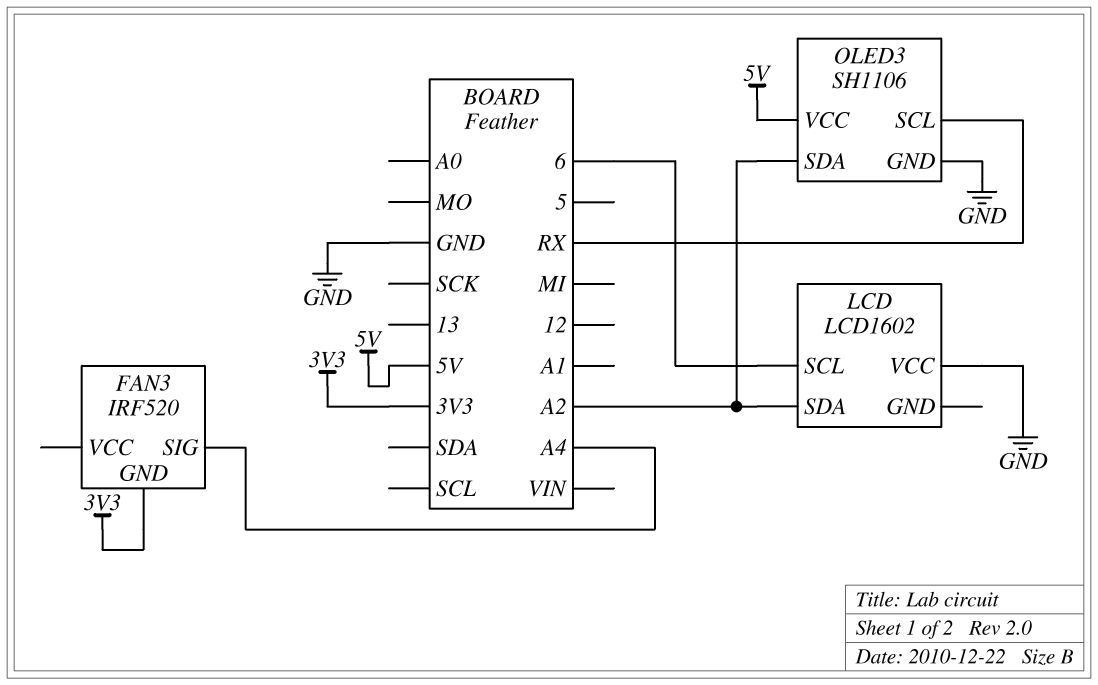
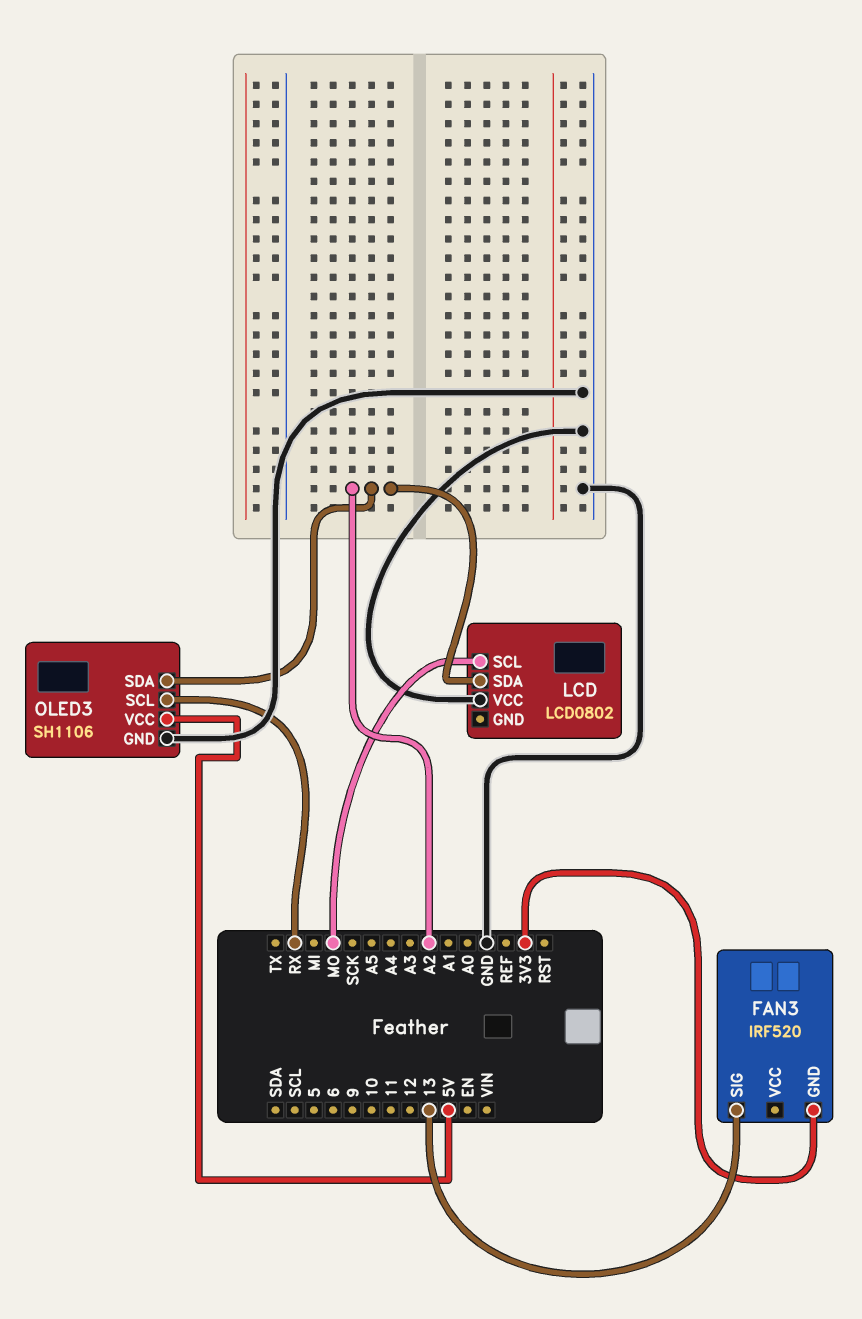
FAN3 pin SIG: A4 -> 13
LCD: LCD1602 -> LCD0802
LCD pin SCL: 6 -> MO

